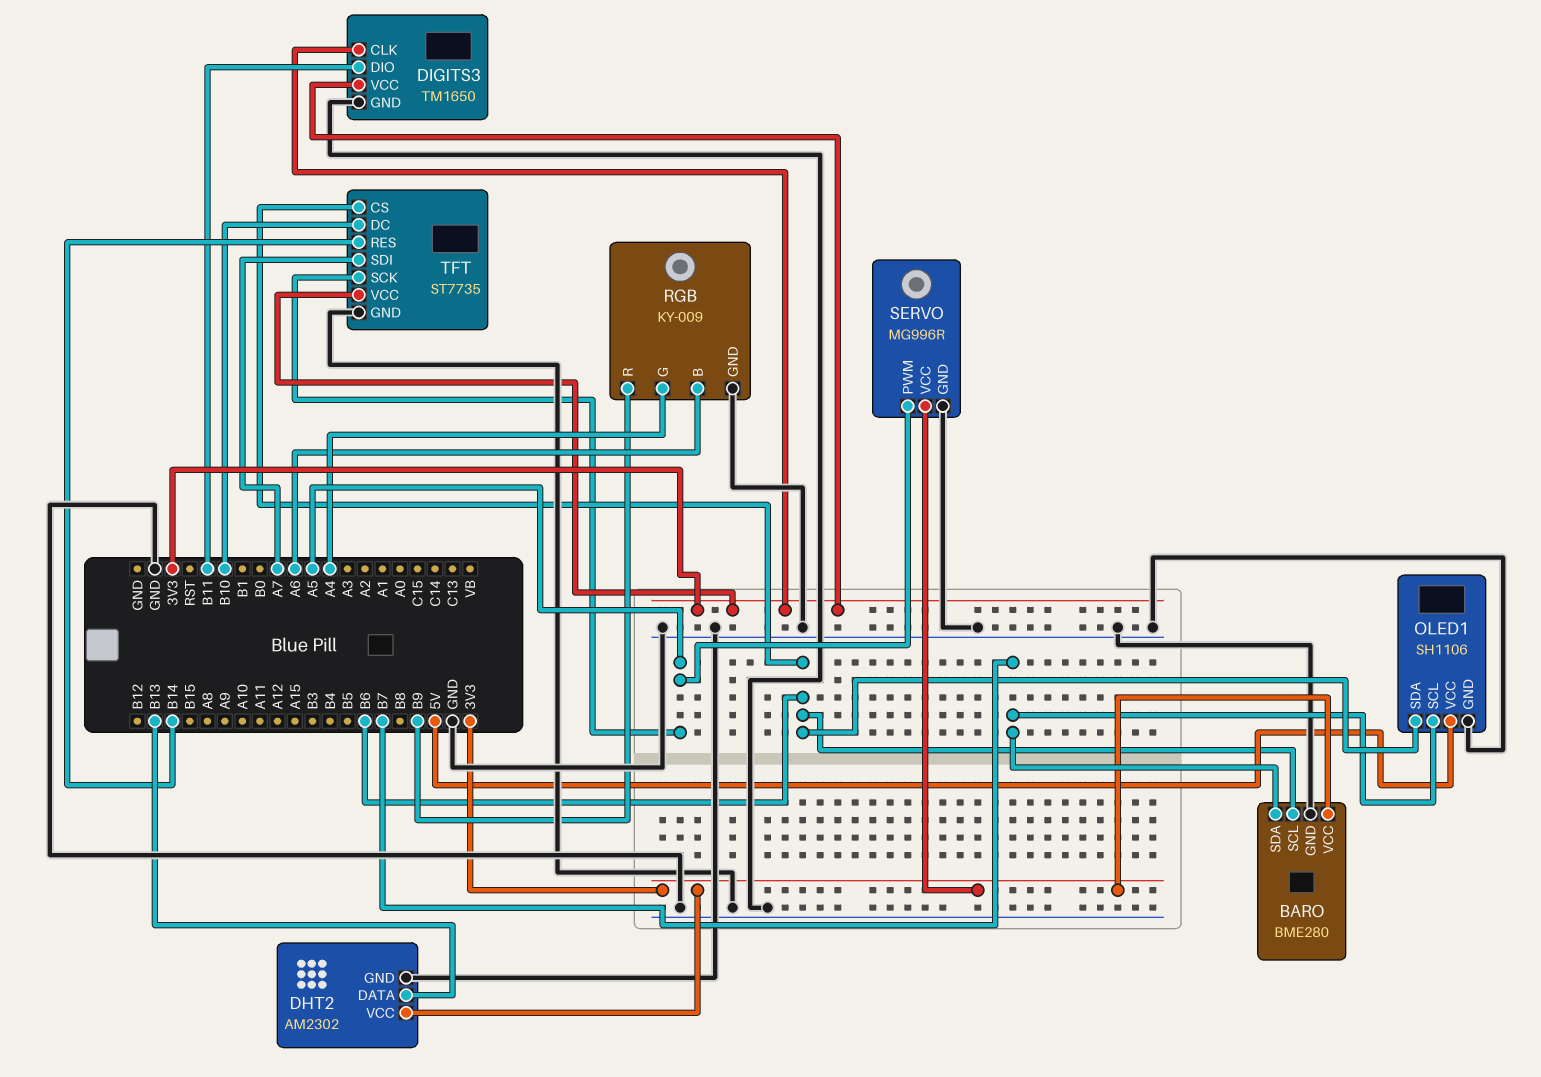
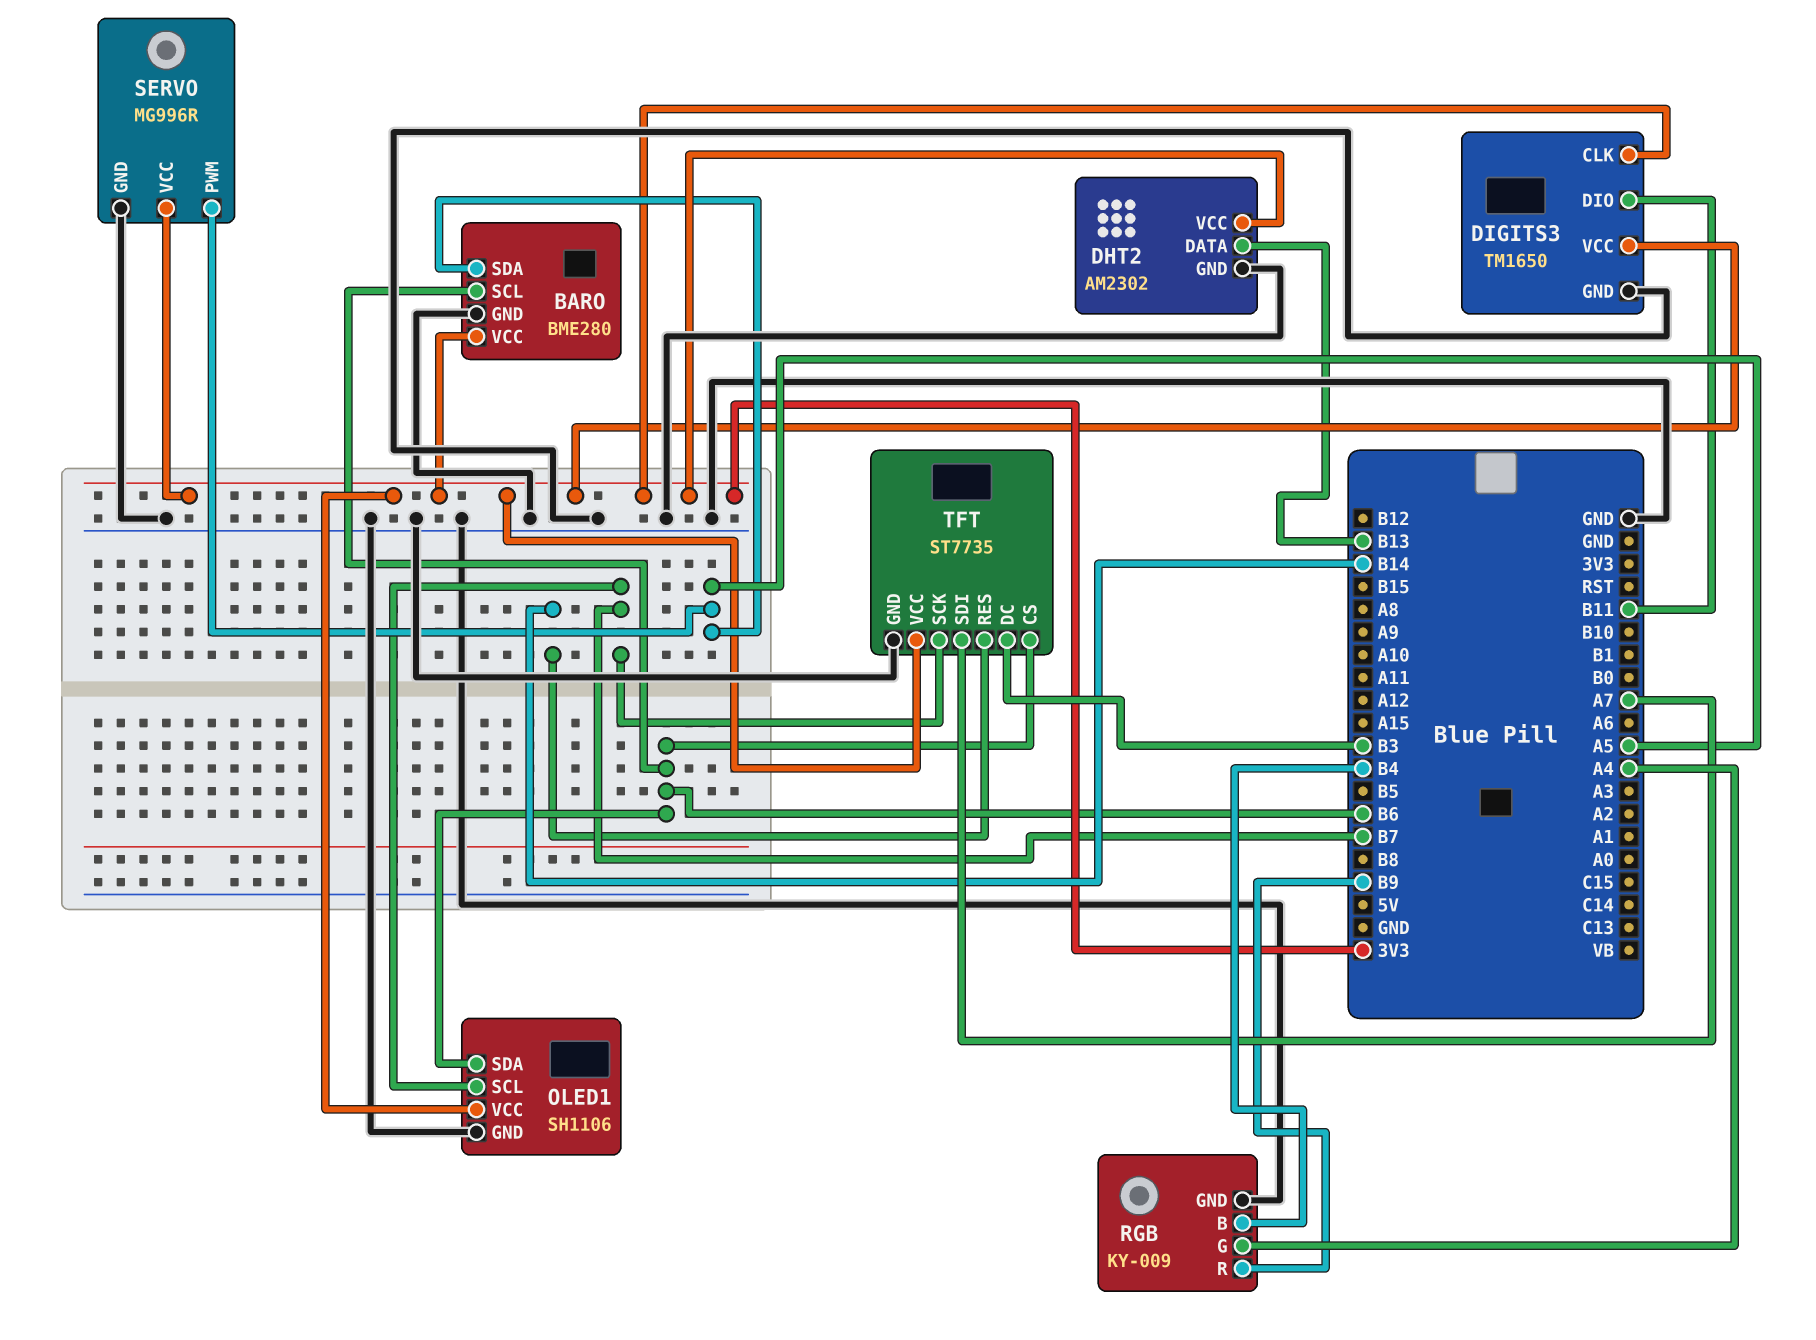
BARO pin SDA: B7 -> A5
OLED1 pin VCC: 5V -> 3V3
RGB pin B: A6 -> B4
TFT pin DC: B10 -> B3
TFT pin SCK: A5 -> B7

